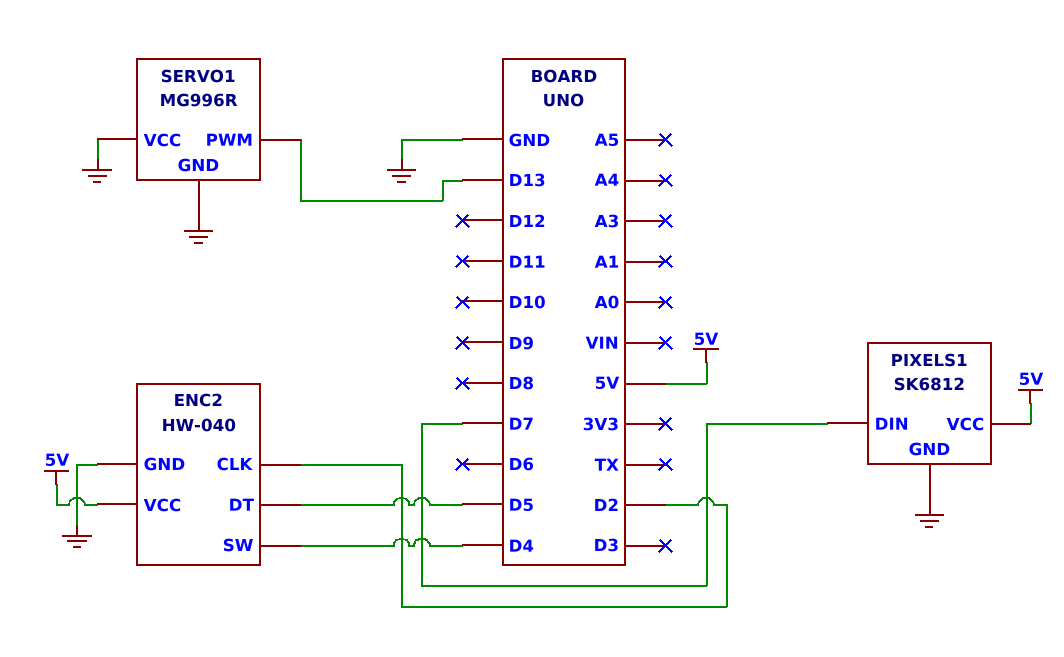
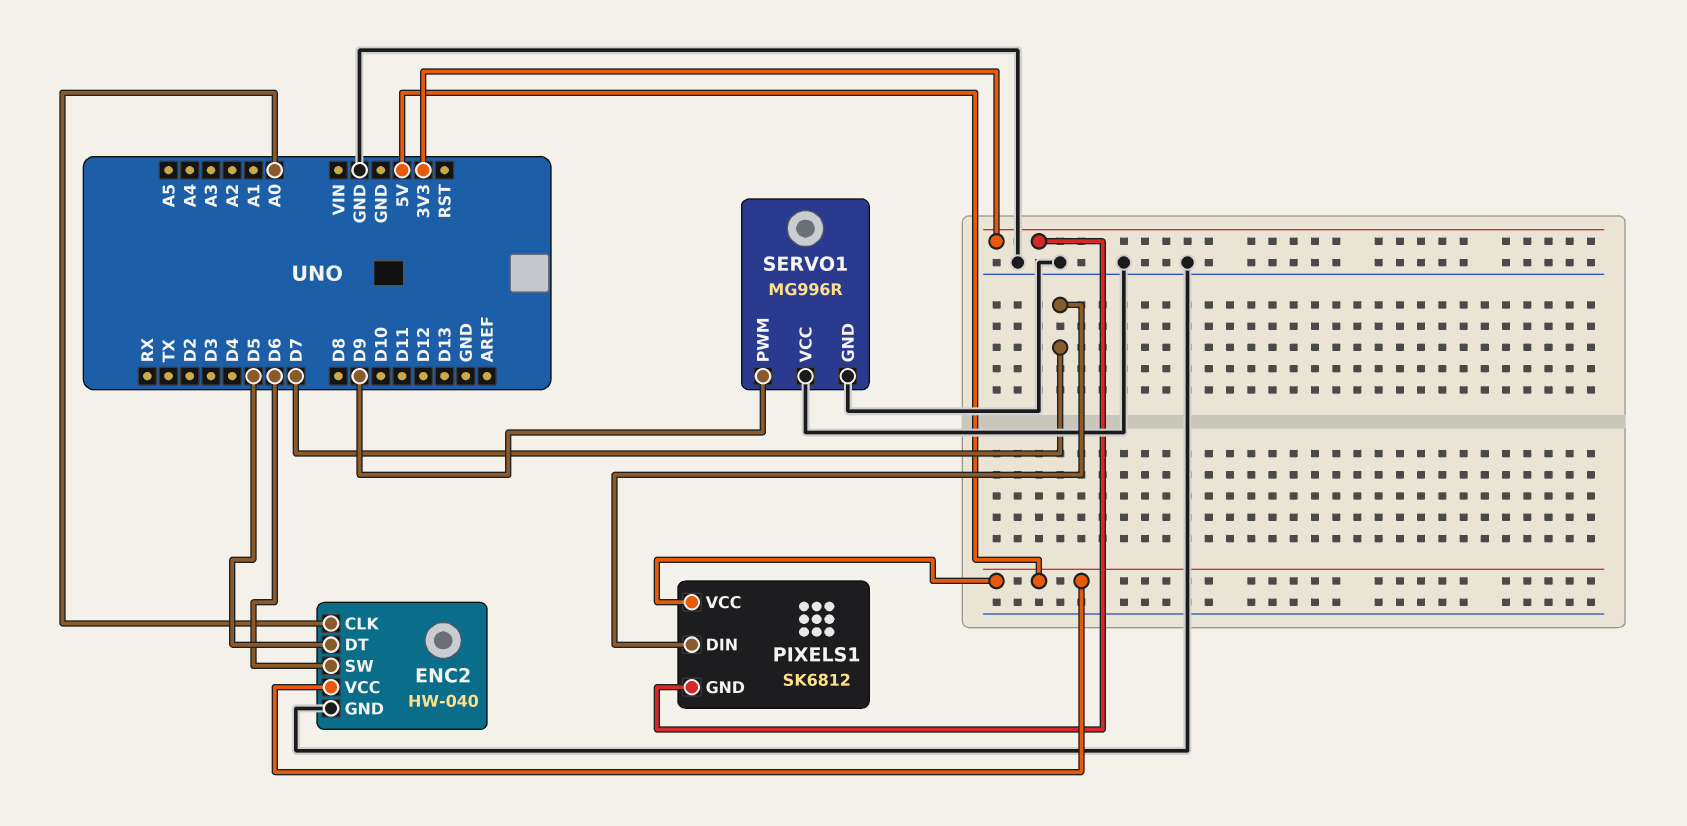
ENC2 pin CLK: D2 -> A0
ENC2 pin SW: D4 -> D6
PIXELS1 pin GND: GND -> 3V3
SERVO1 pin PWM: D13 -> D9

